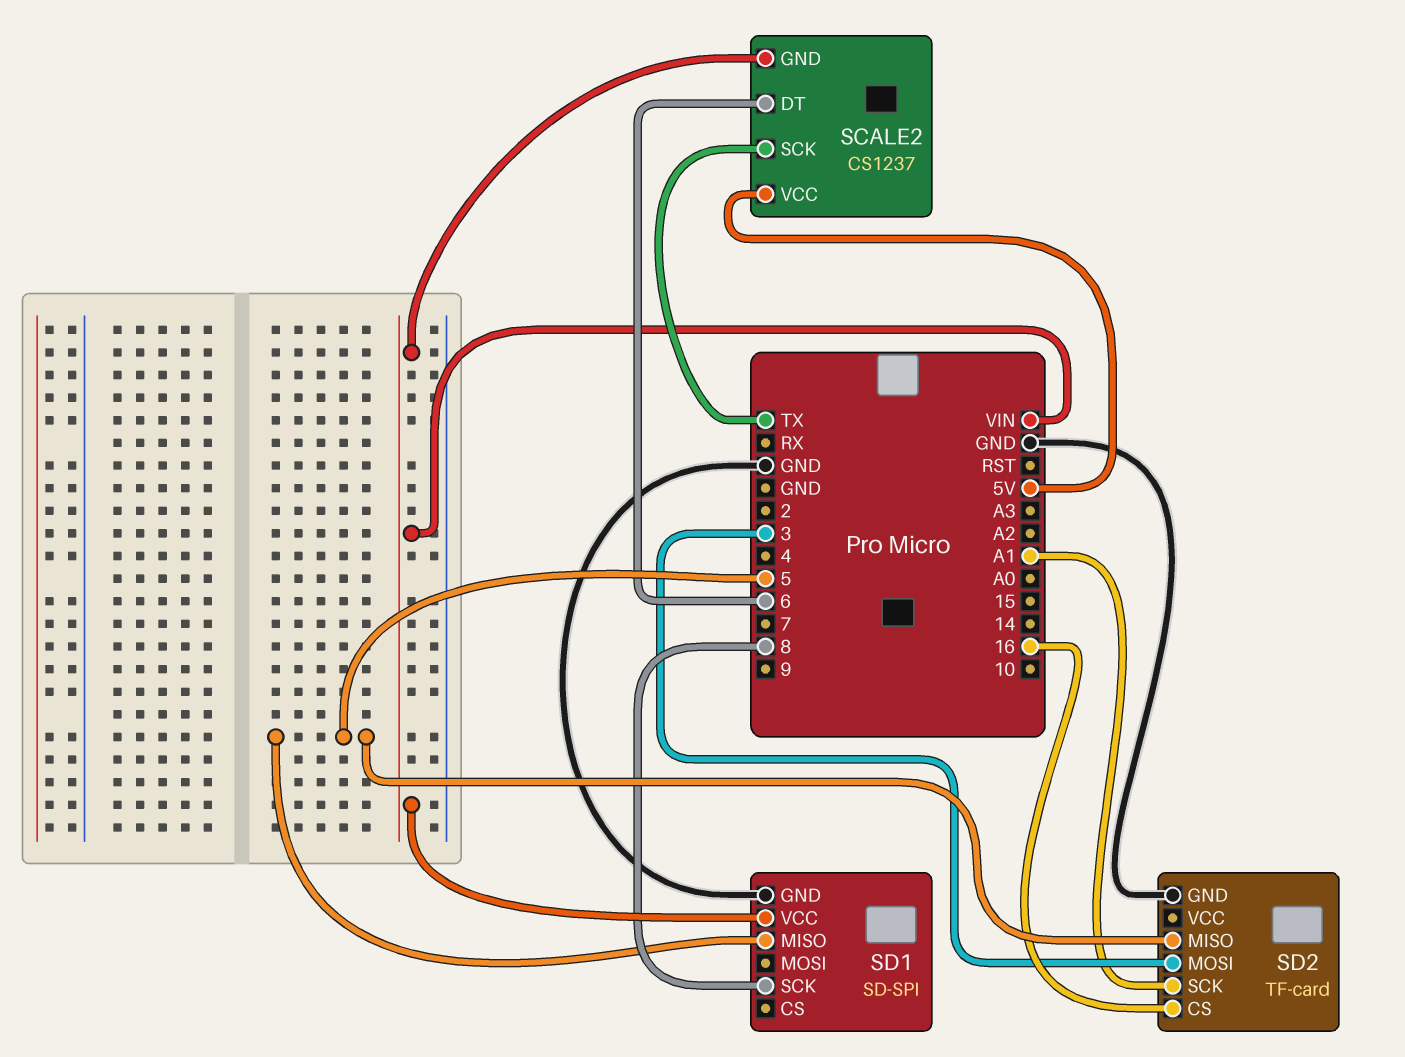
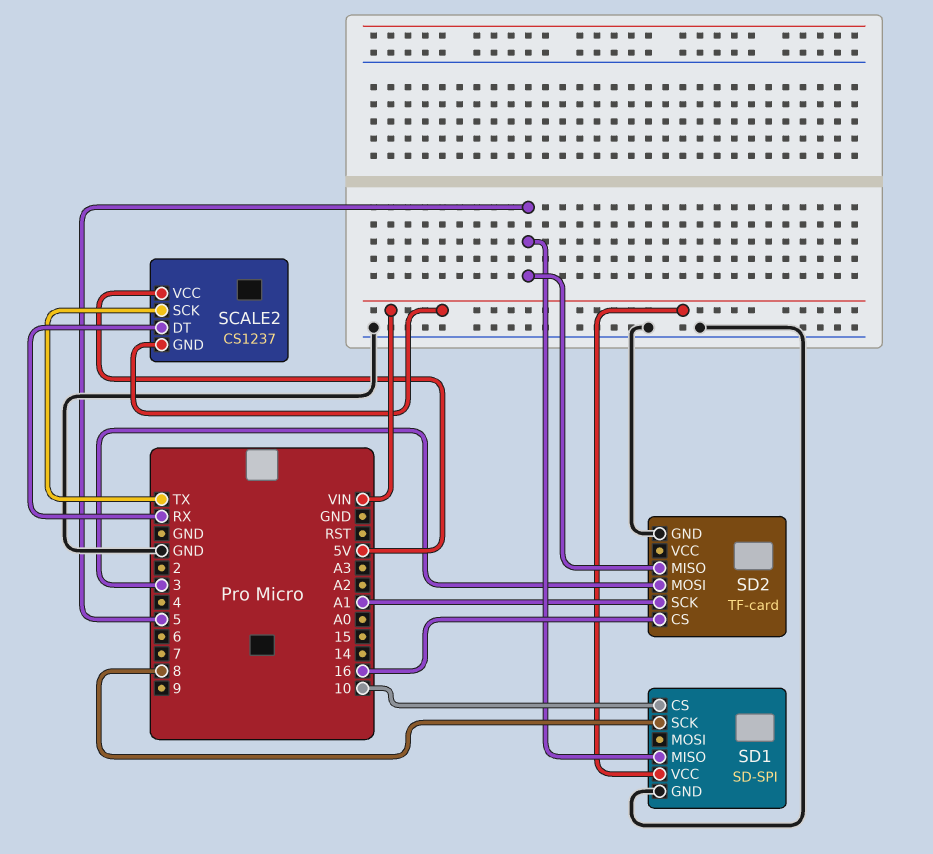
SCALE2 pin DT: 6 -> RX
SD1 pin CS: none -> 10

